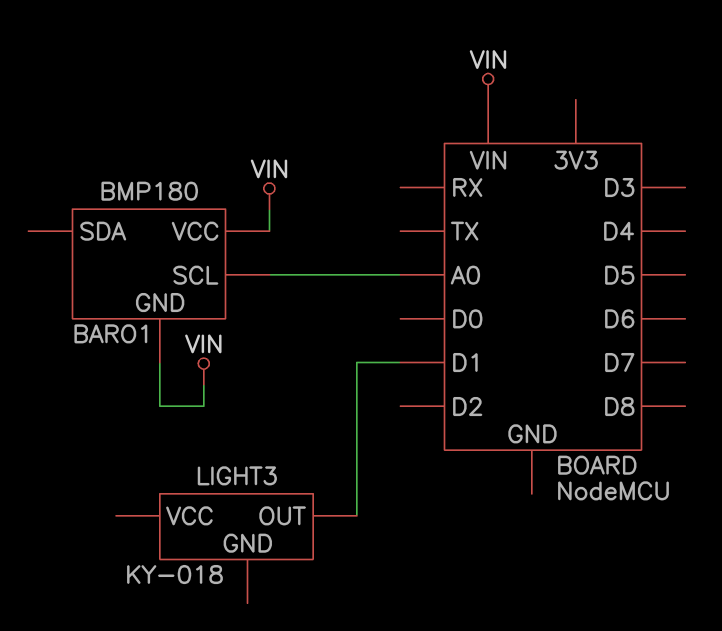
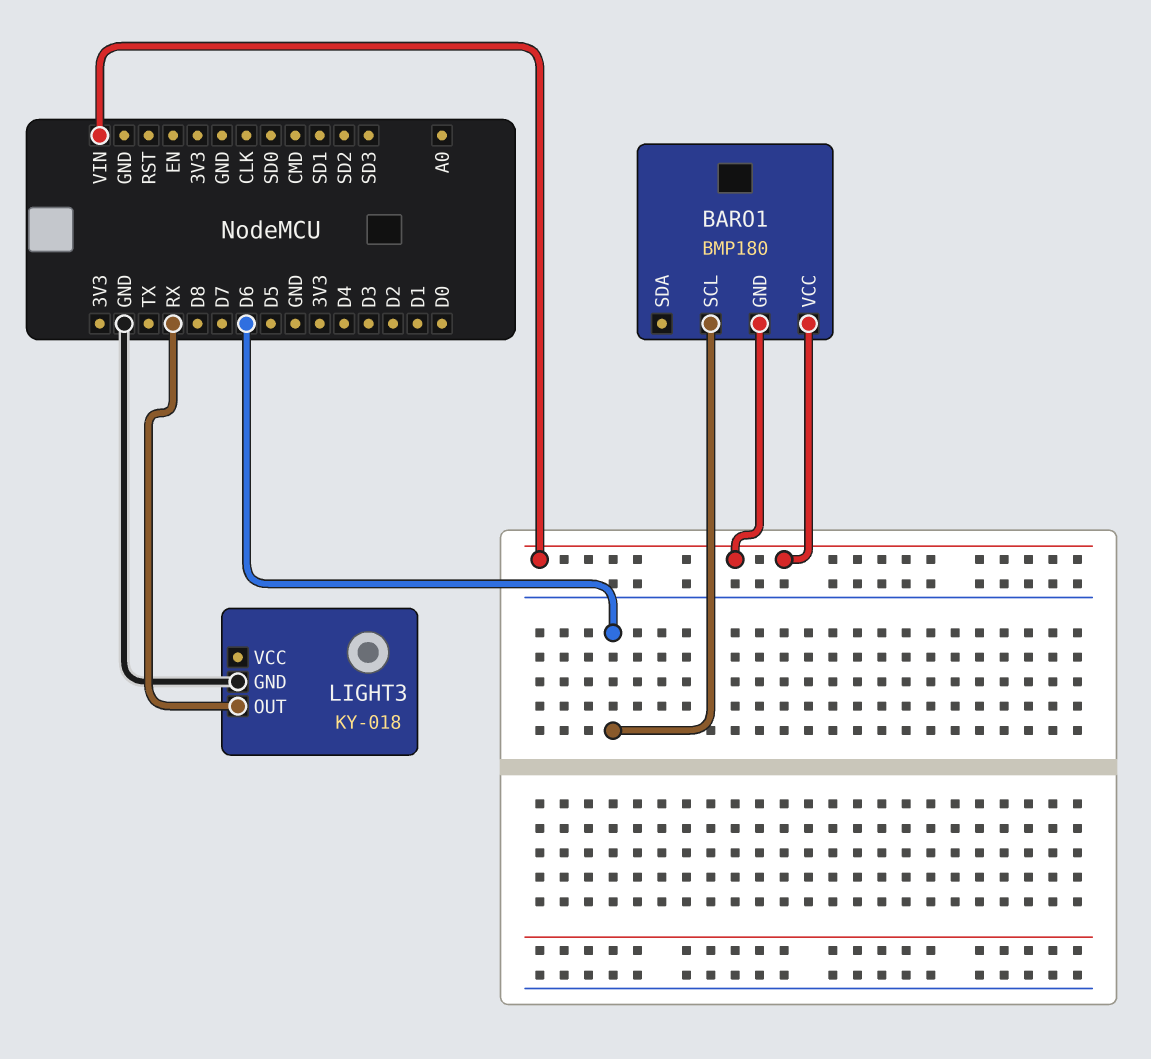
BARO1 pin SCL: A0 -> D6
LIGHT3 pin GND: none -> GND
LIGHT3 pin OUT: D1 -> RX

